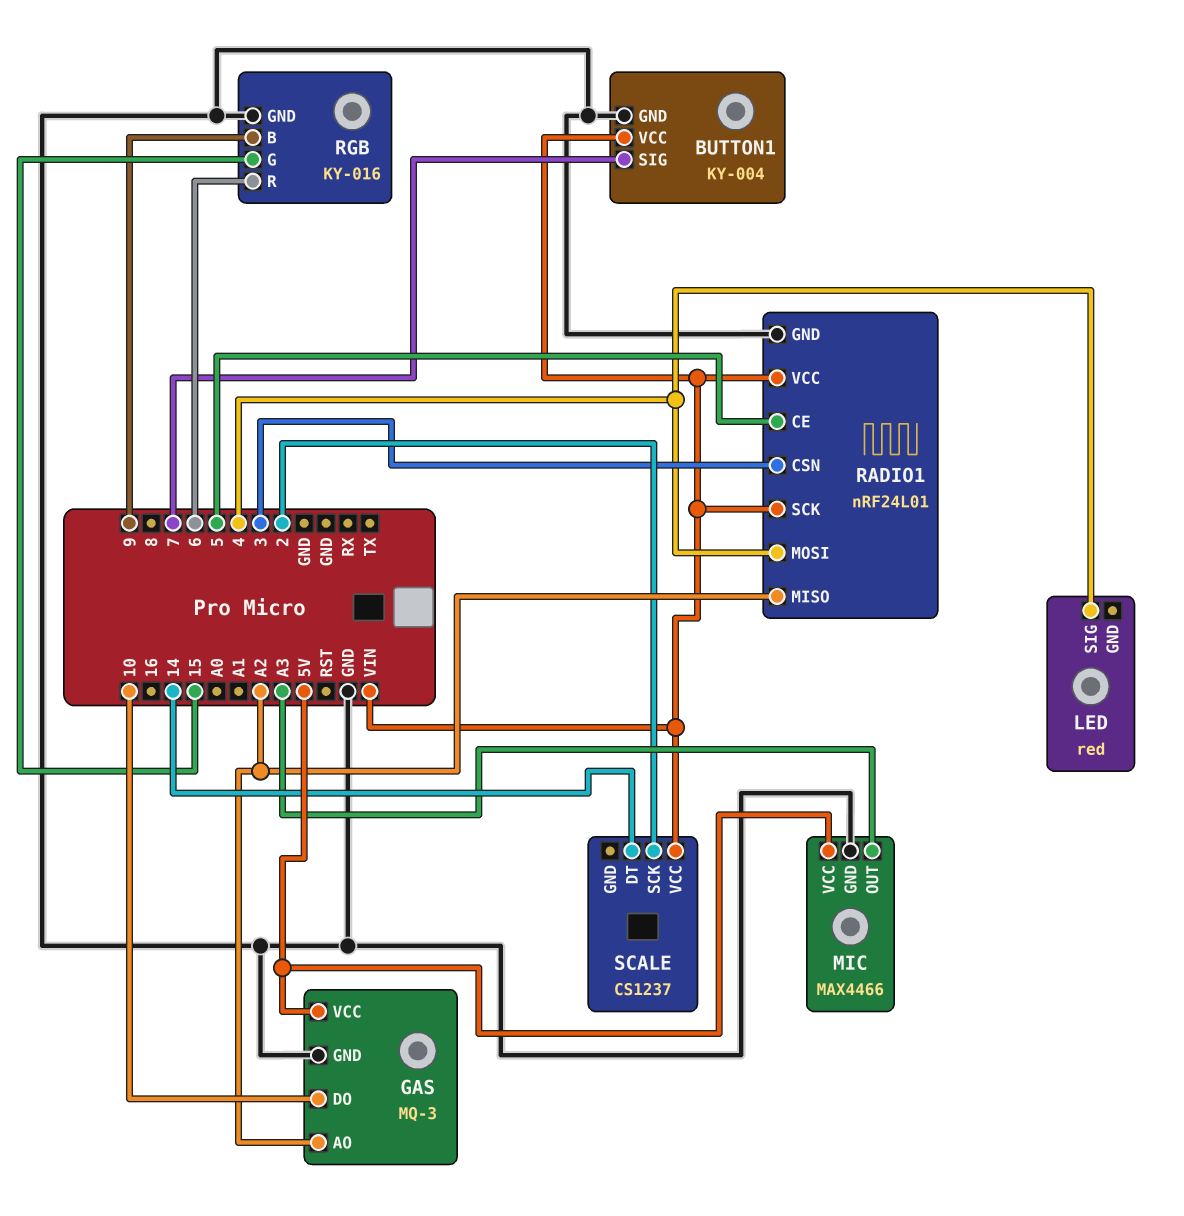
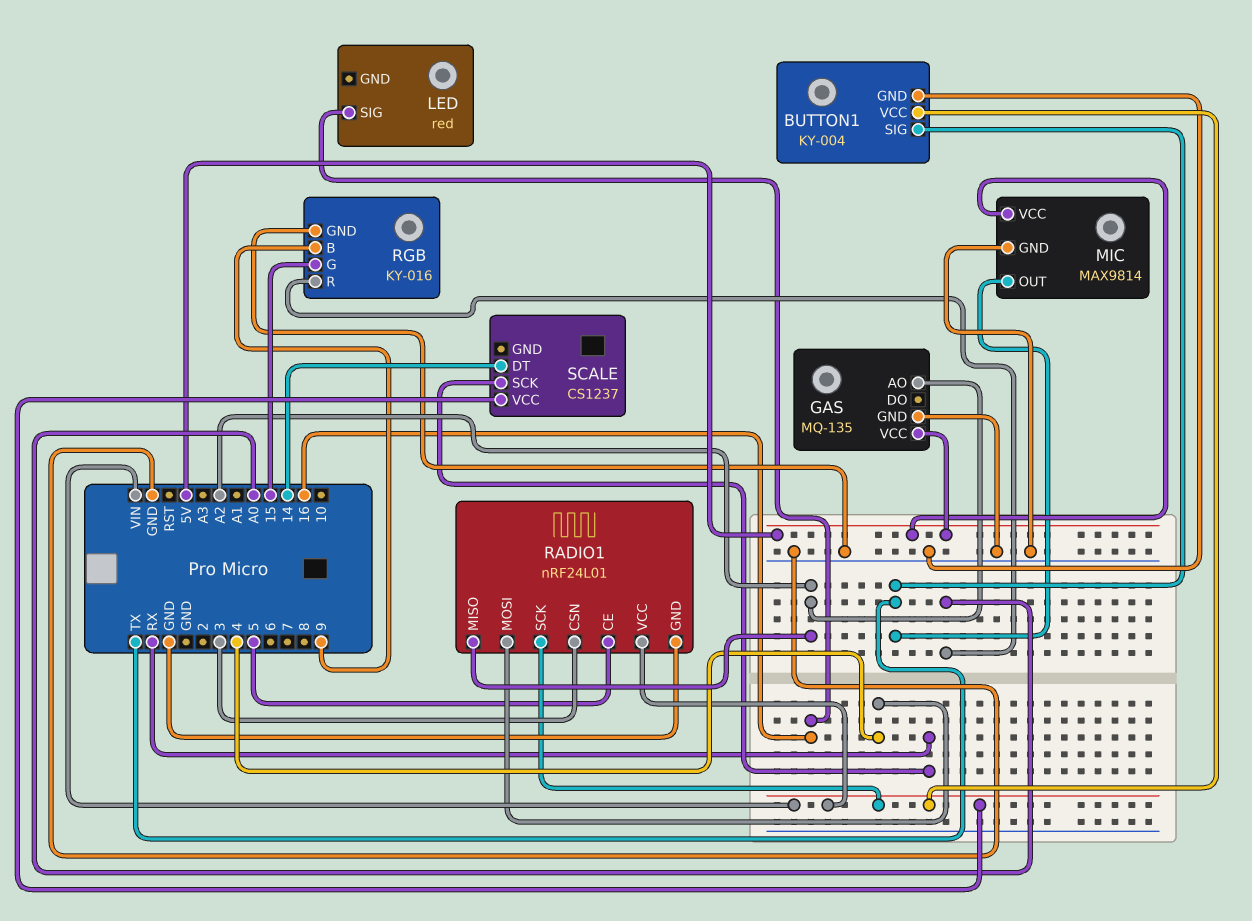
BUTTON1 pin SIG: 7 -> TX
GAS: MQ-3 -> MQ-135
GAS pin DO: 10 -> none
LED pin SIG: 4 -> 16
MIC: MAX4466 -> MAX9814
MIC pin OUT: A3 -> TX
RGB pin R: 6 -> A0
SCALE pin SCK: 2 -> RX

